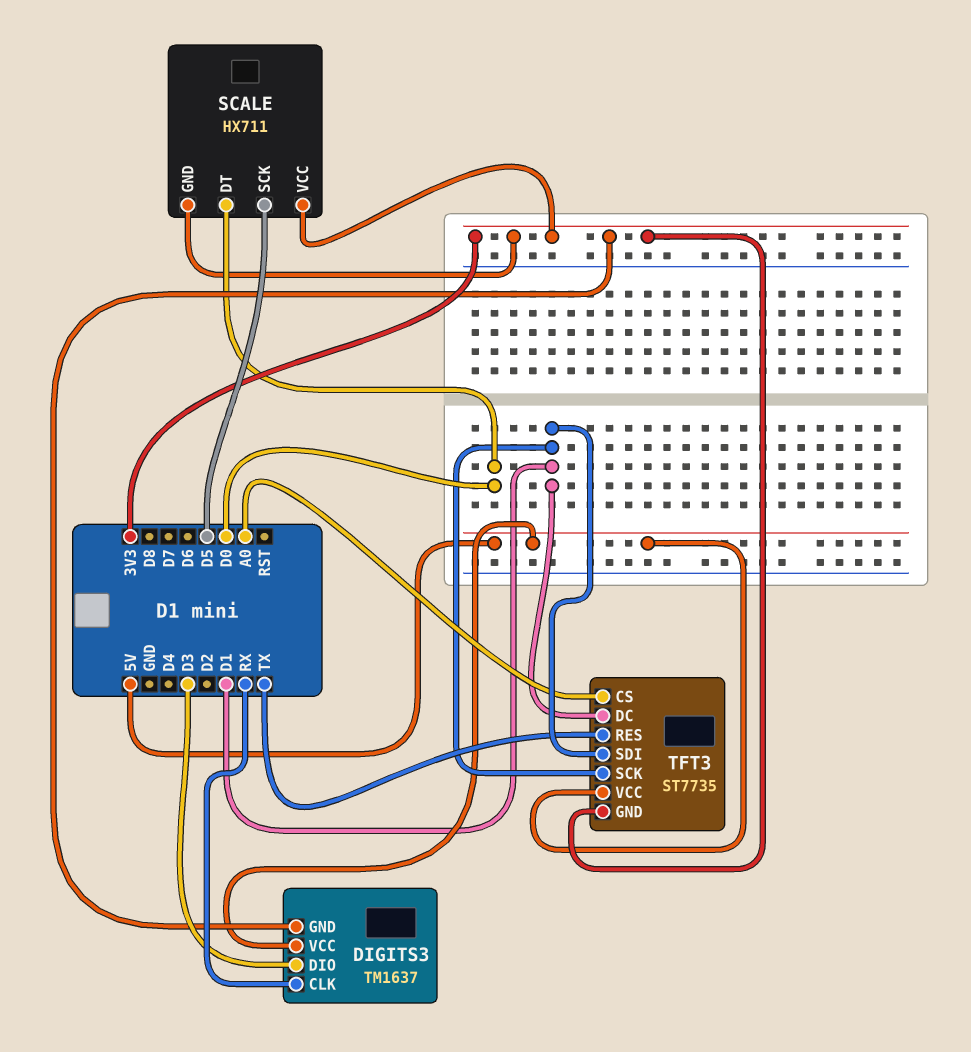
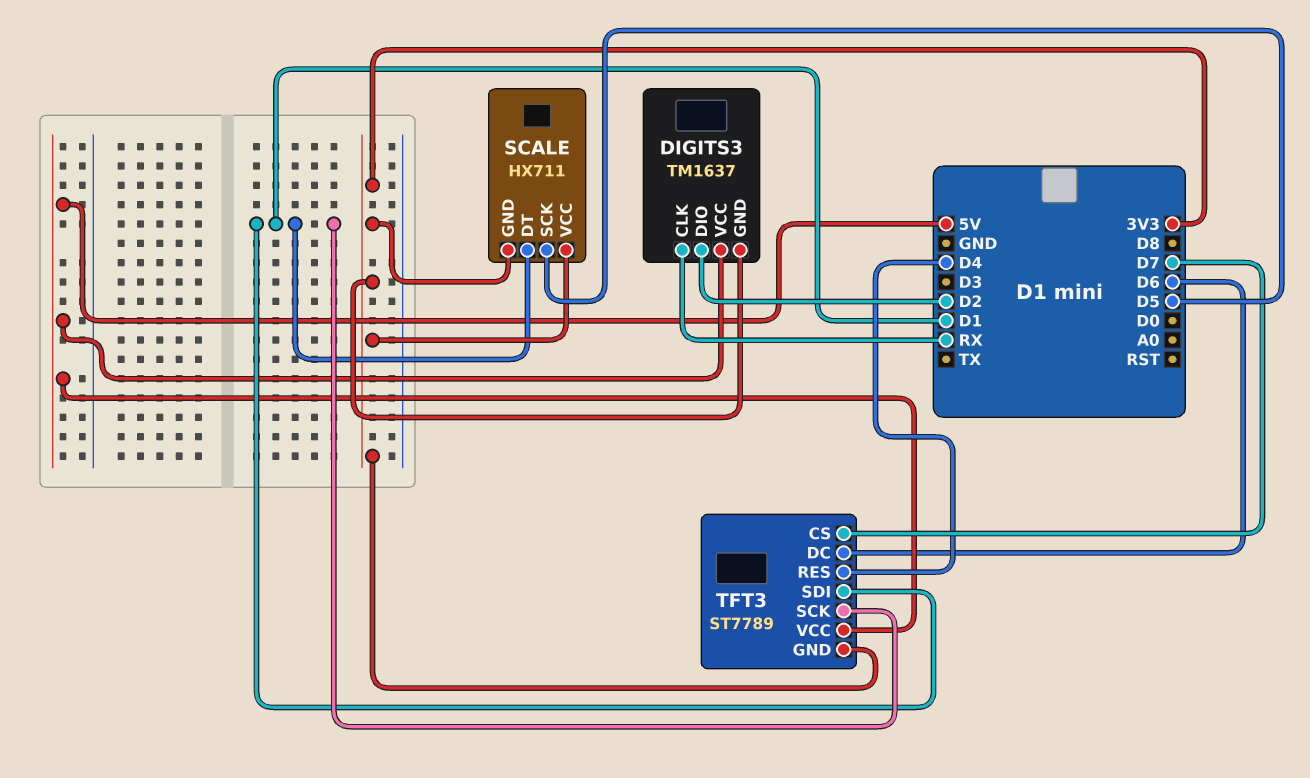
DIGITS3 pin DIO: D3 -> D2
SCALE pin DT: D0 -> D1
TFT3: ST7735 -> ST7789
TFT3 pin CS: A0 -> D7
TFT3 pin DC: D1 -> D6
TFT3 pin RES: TX -> D4

